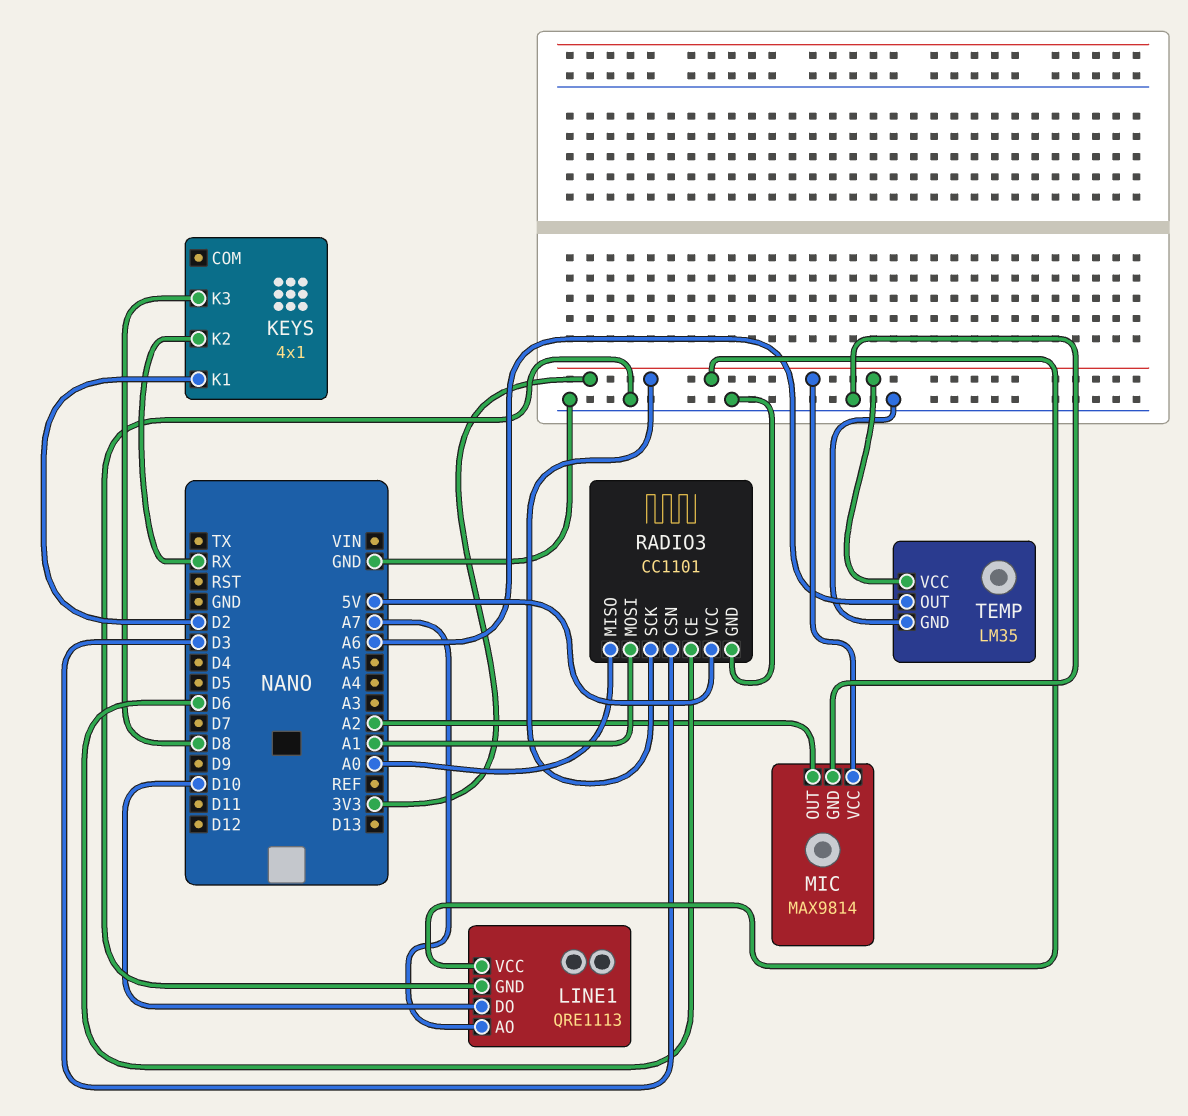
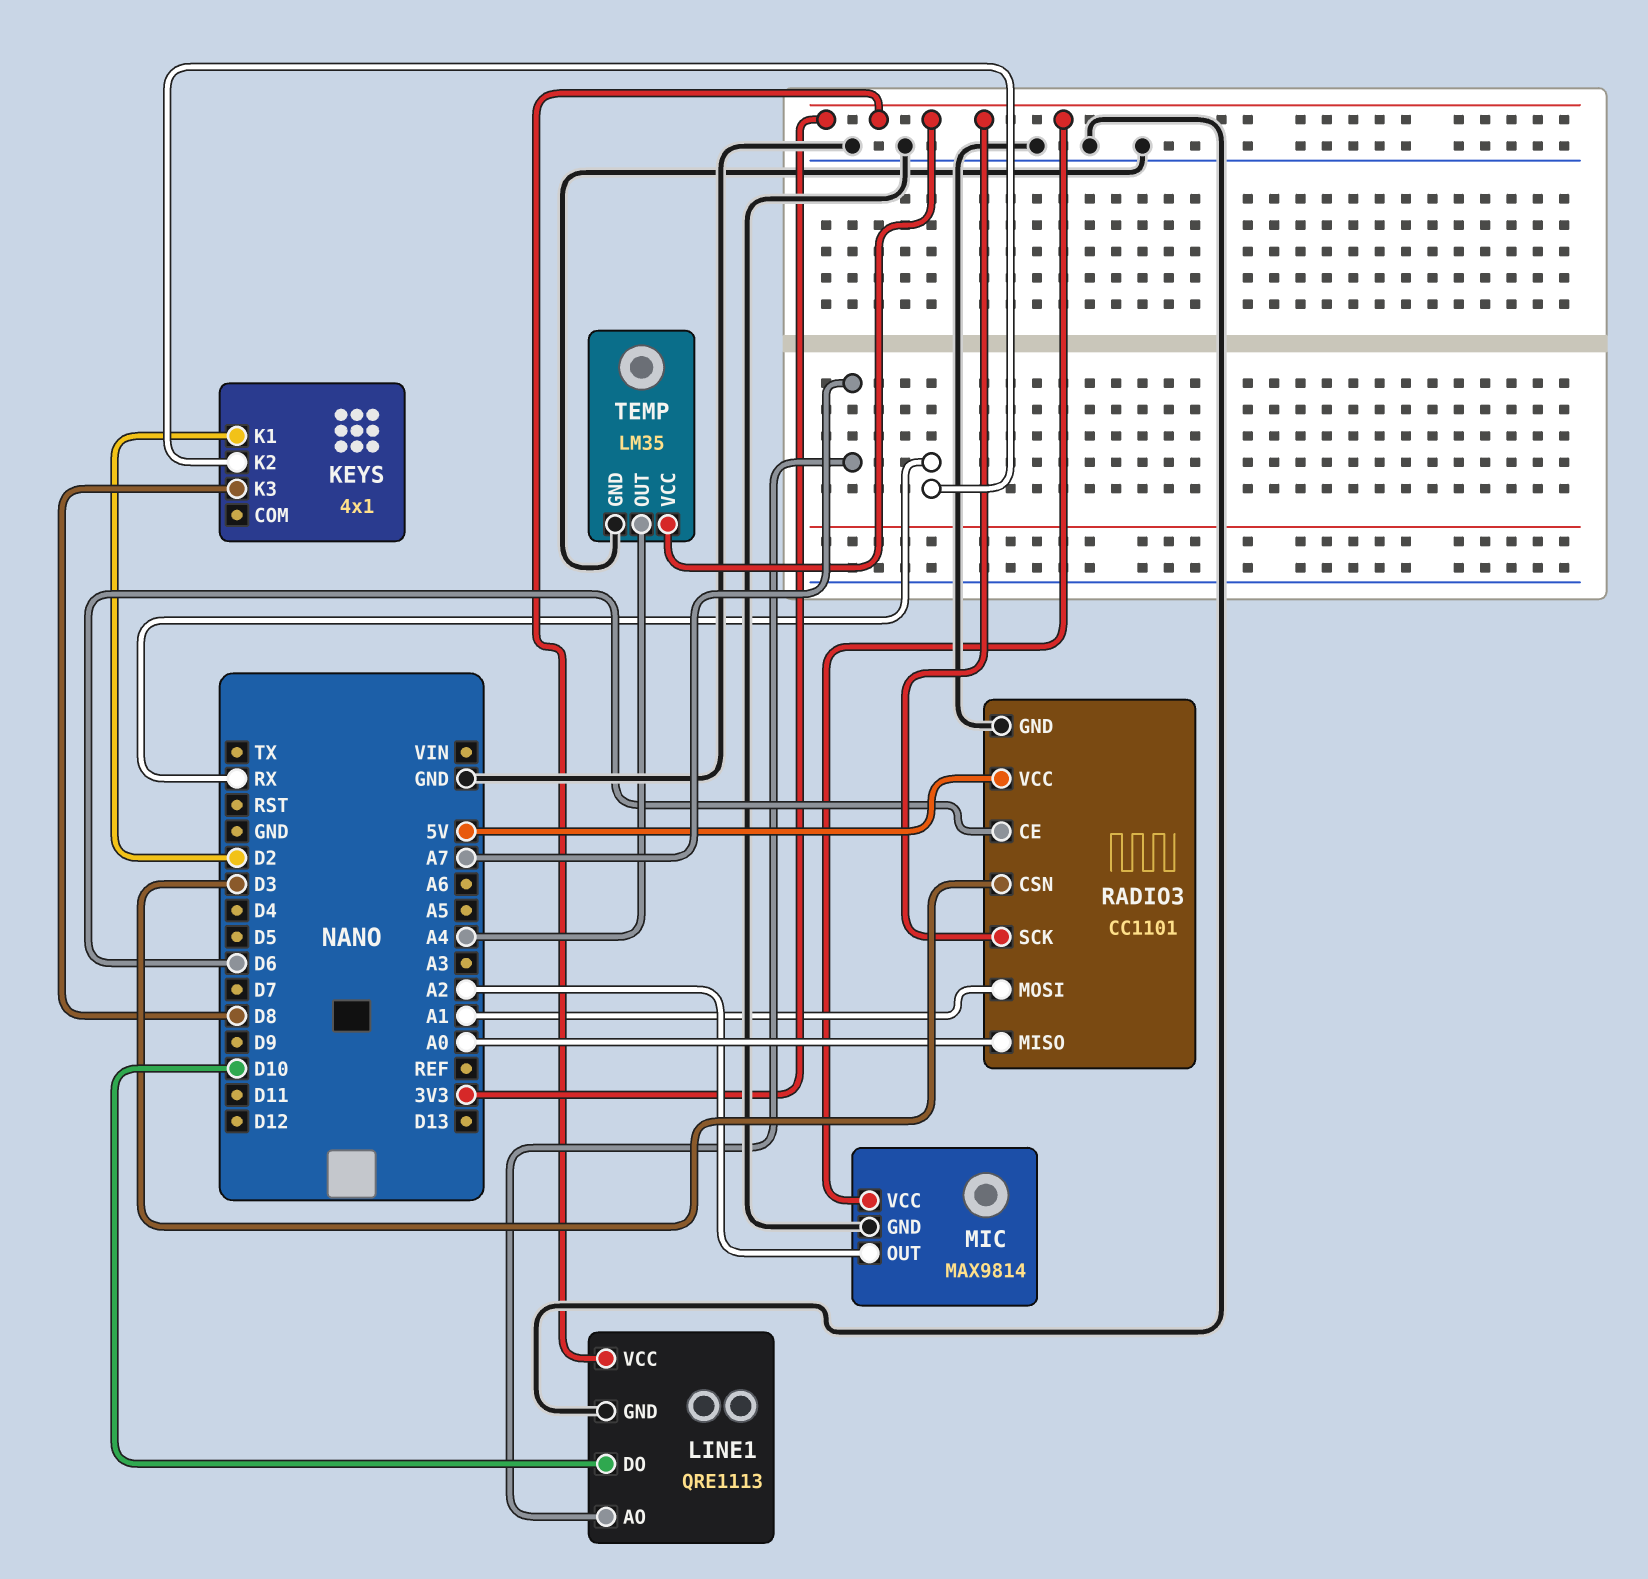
TEMP pin OUT: A6 -> A4

